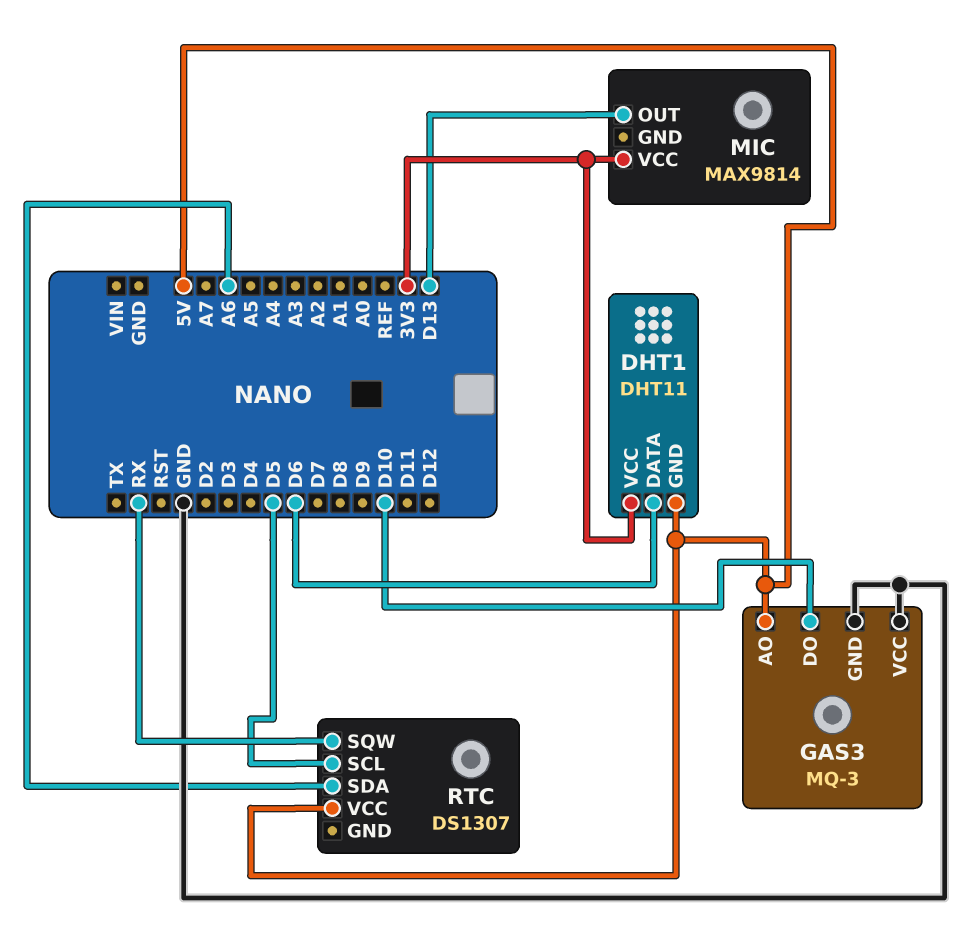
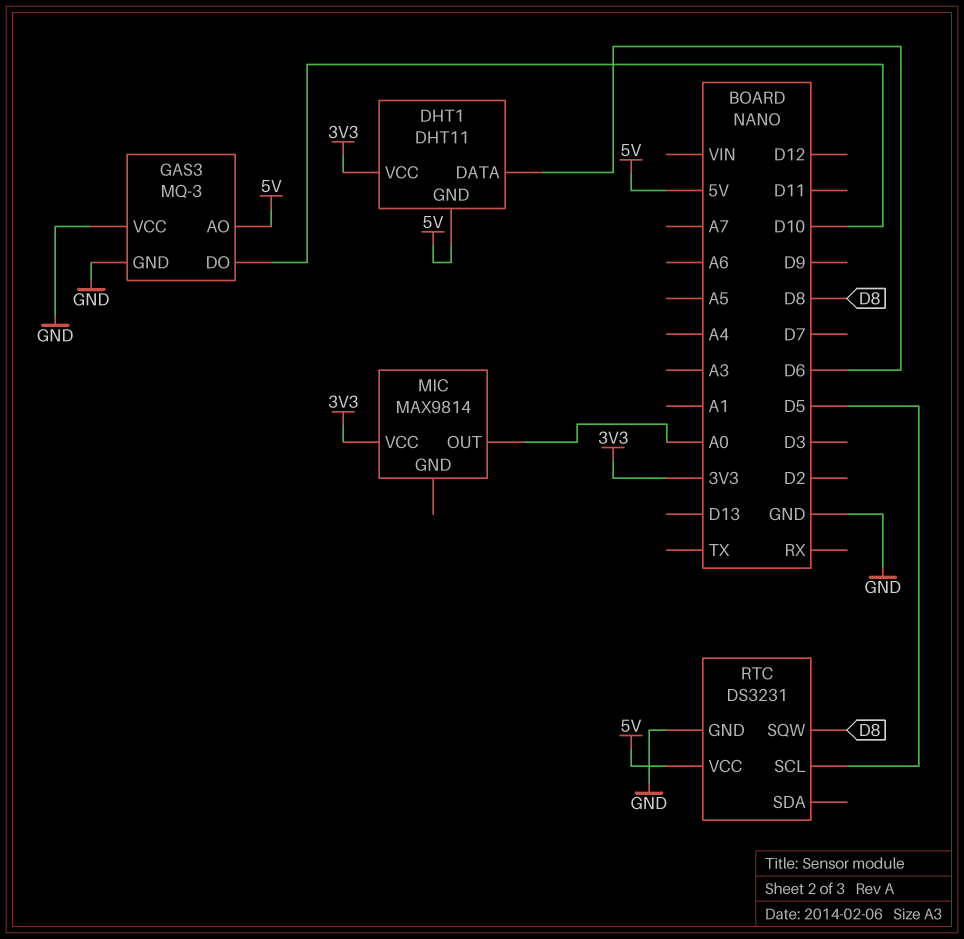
MIC pin OUT: D13 -> A0
RTC: DS1307 -> DS3231
RTC pin GND: none -> GND
RTC pin SDA: A6 -> none
RTC pin SQW: RX -> D8

